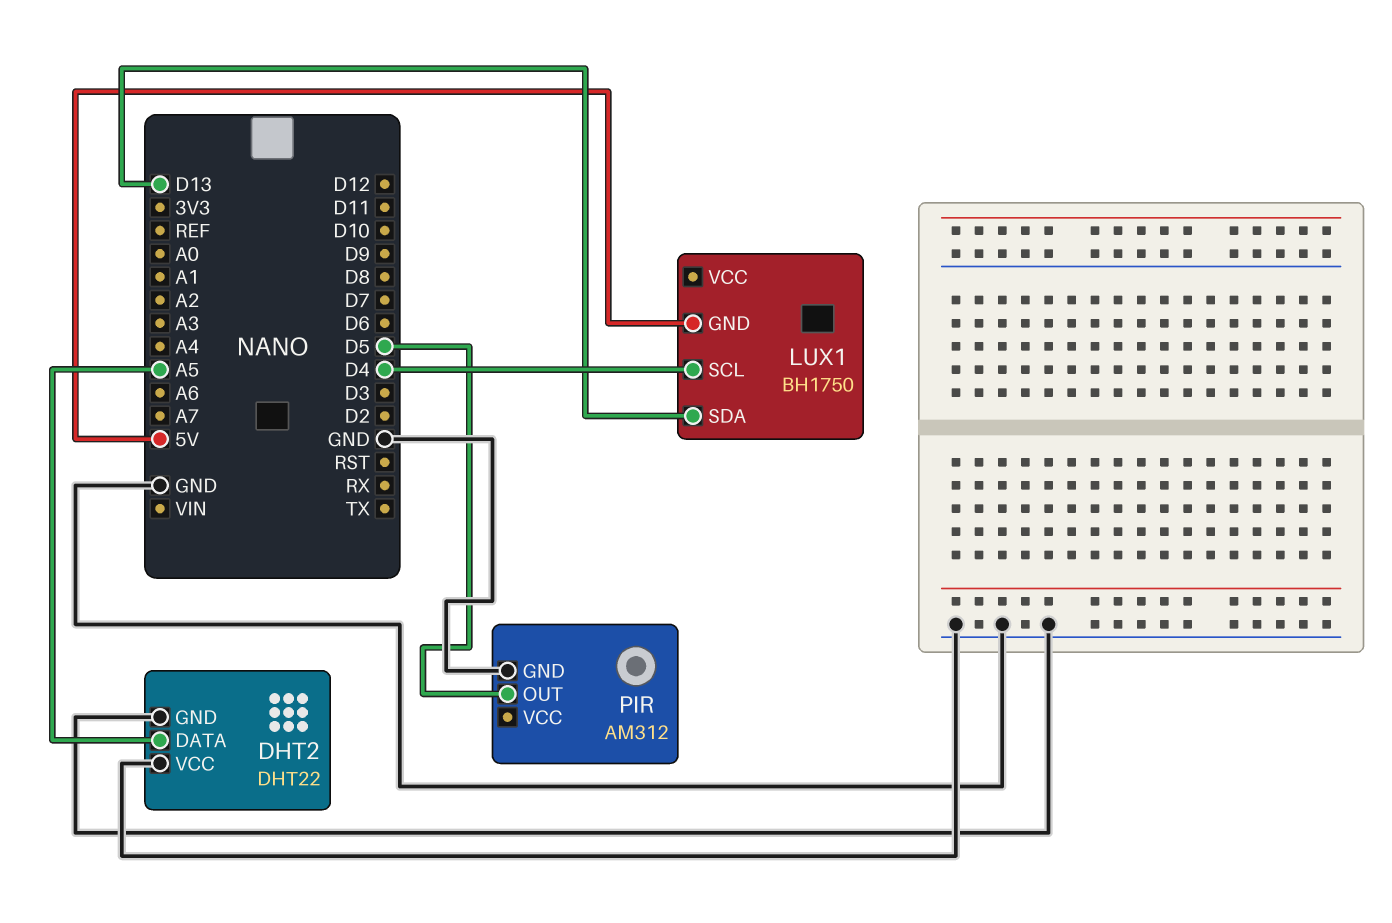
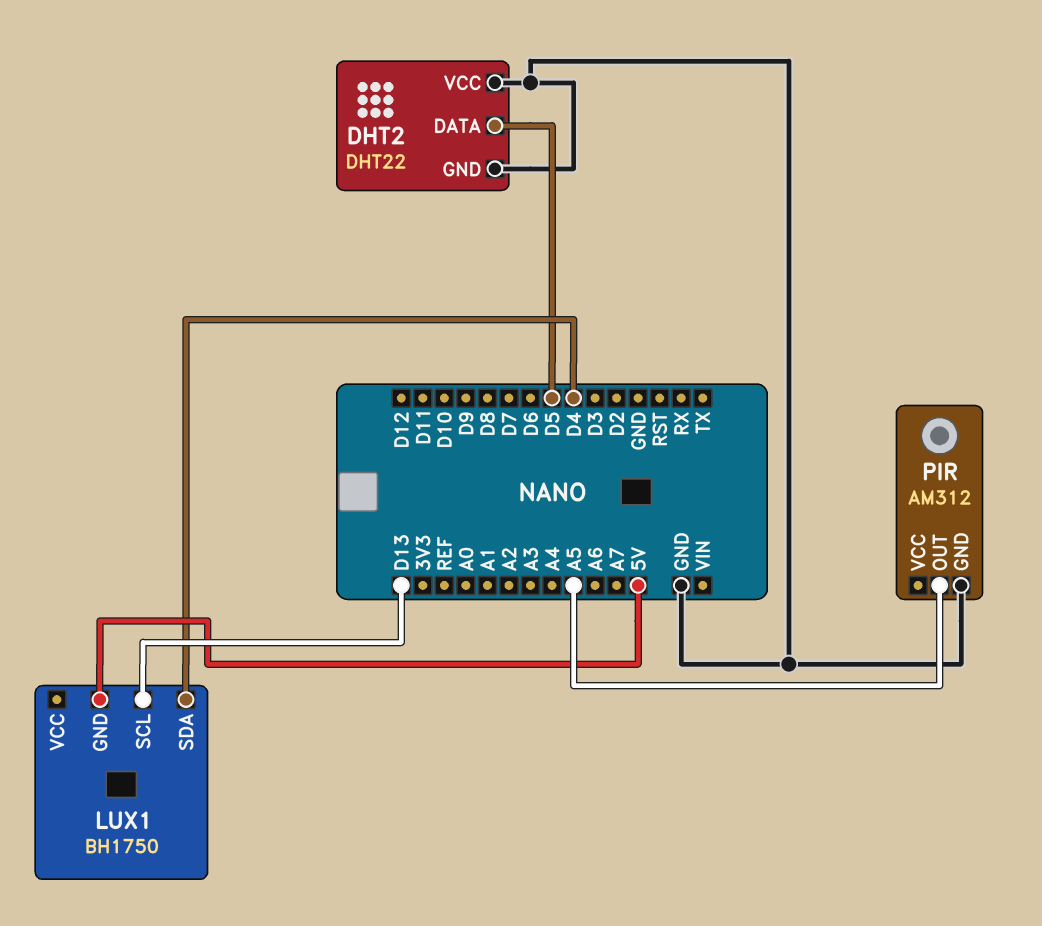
DHT2 pin DATA: A5 -> D5
LUX1 pin SCL: D4 -> D13
LUX1 pin SDA: D13 -> D4
PIR pin OUT: D5 -> A5

